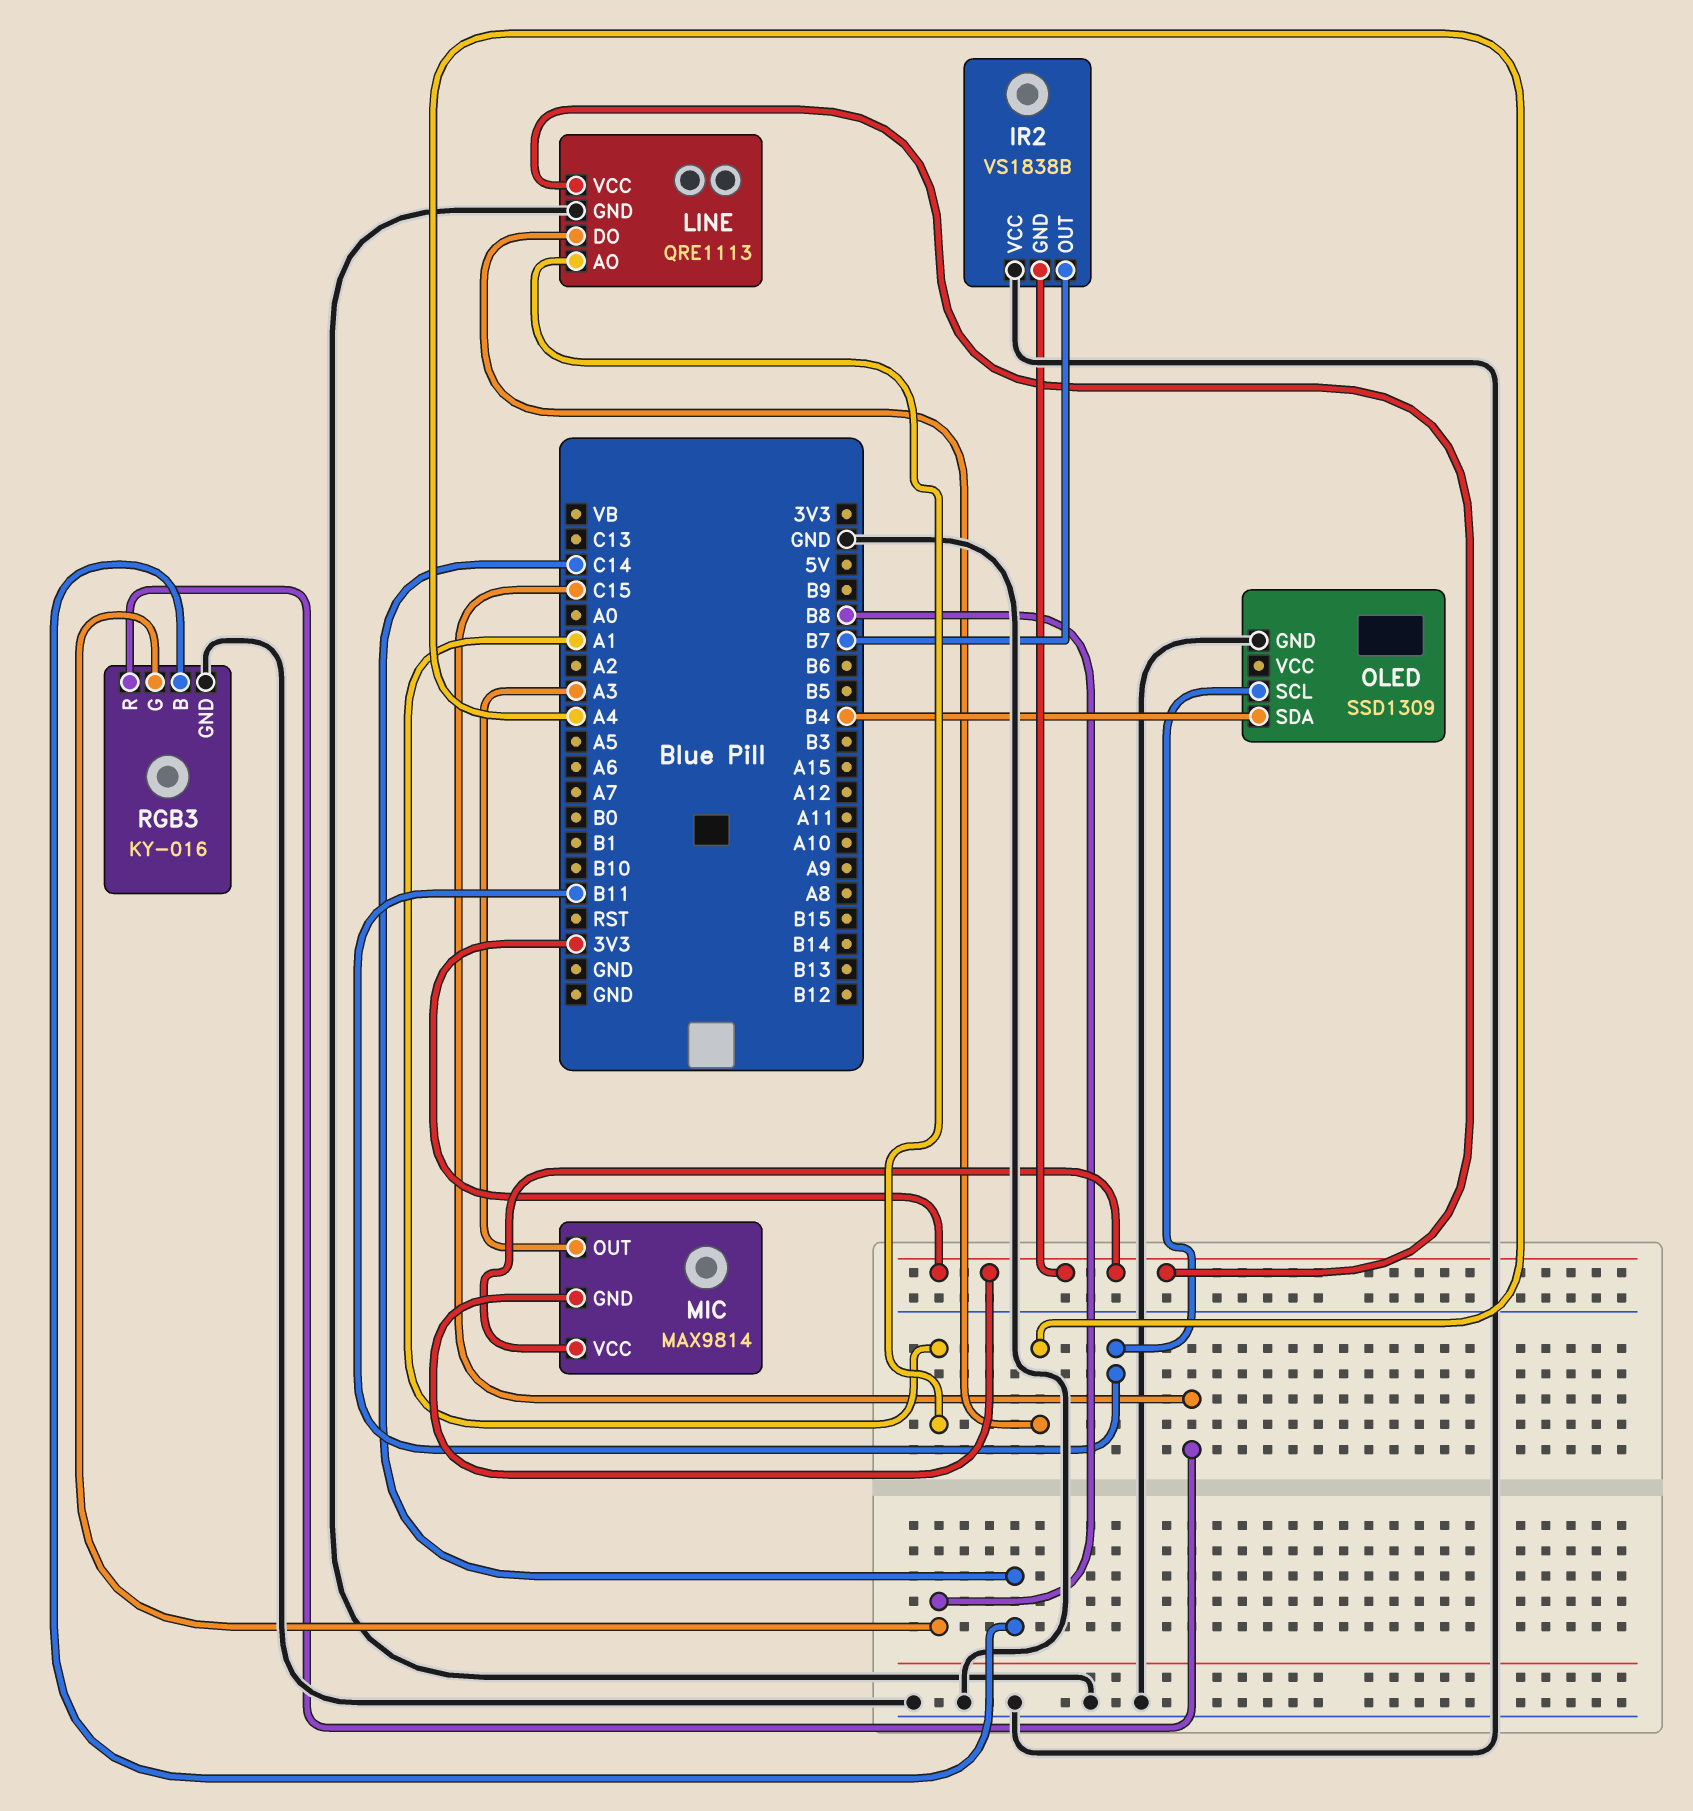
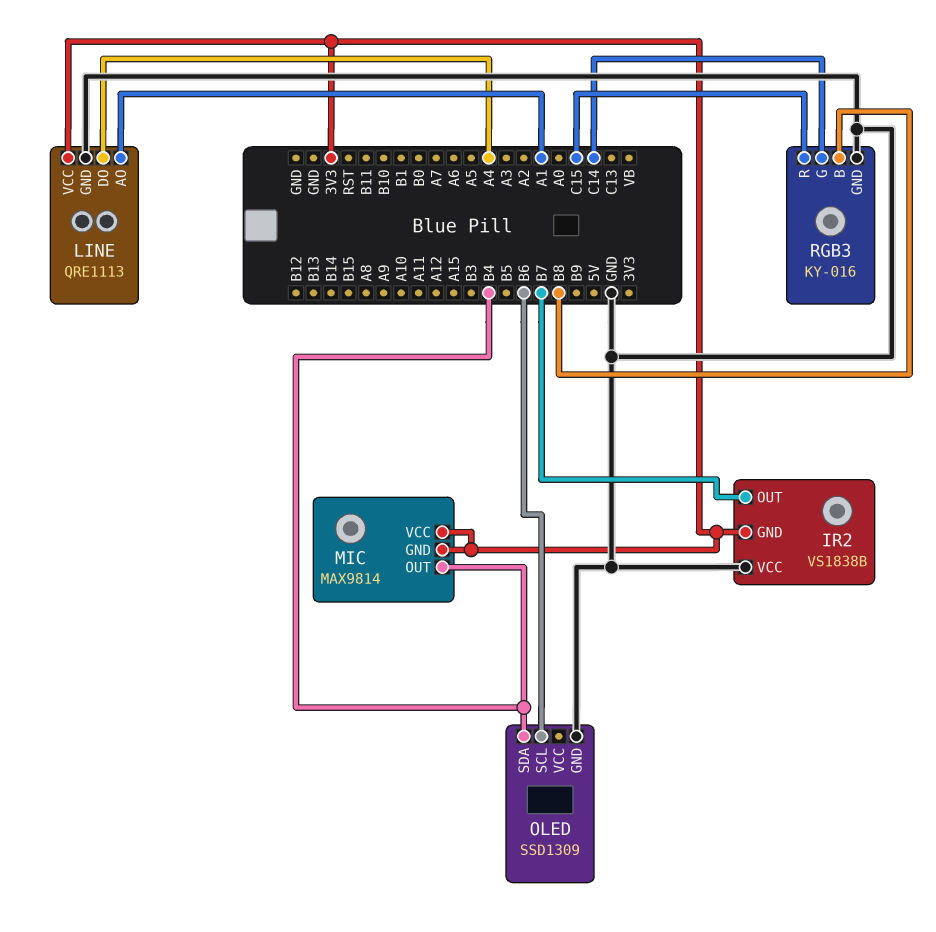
MIC pin OUT: A3 -> B4
OLED pin SCL: B11 -> B6
RGB3 pin B: C14 -> B8
RGB3 pin G: B8 -> C14

